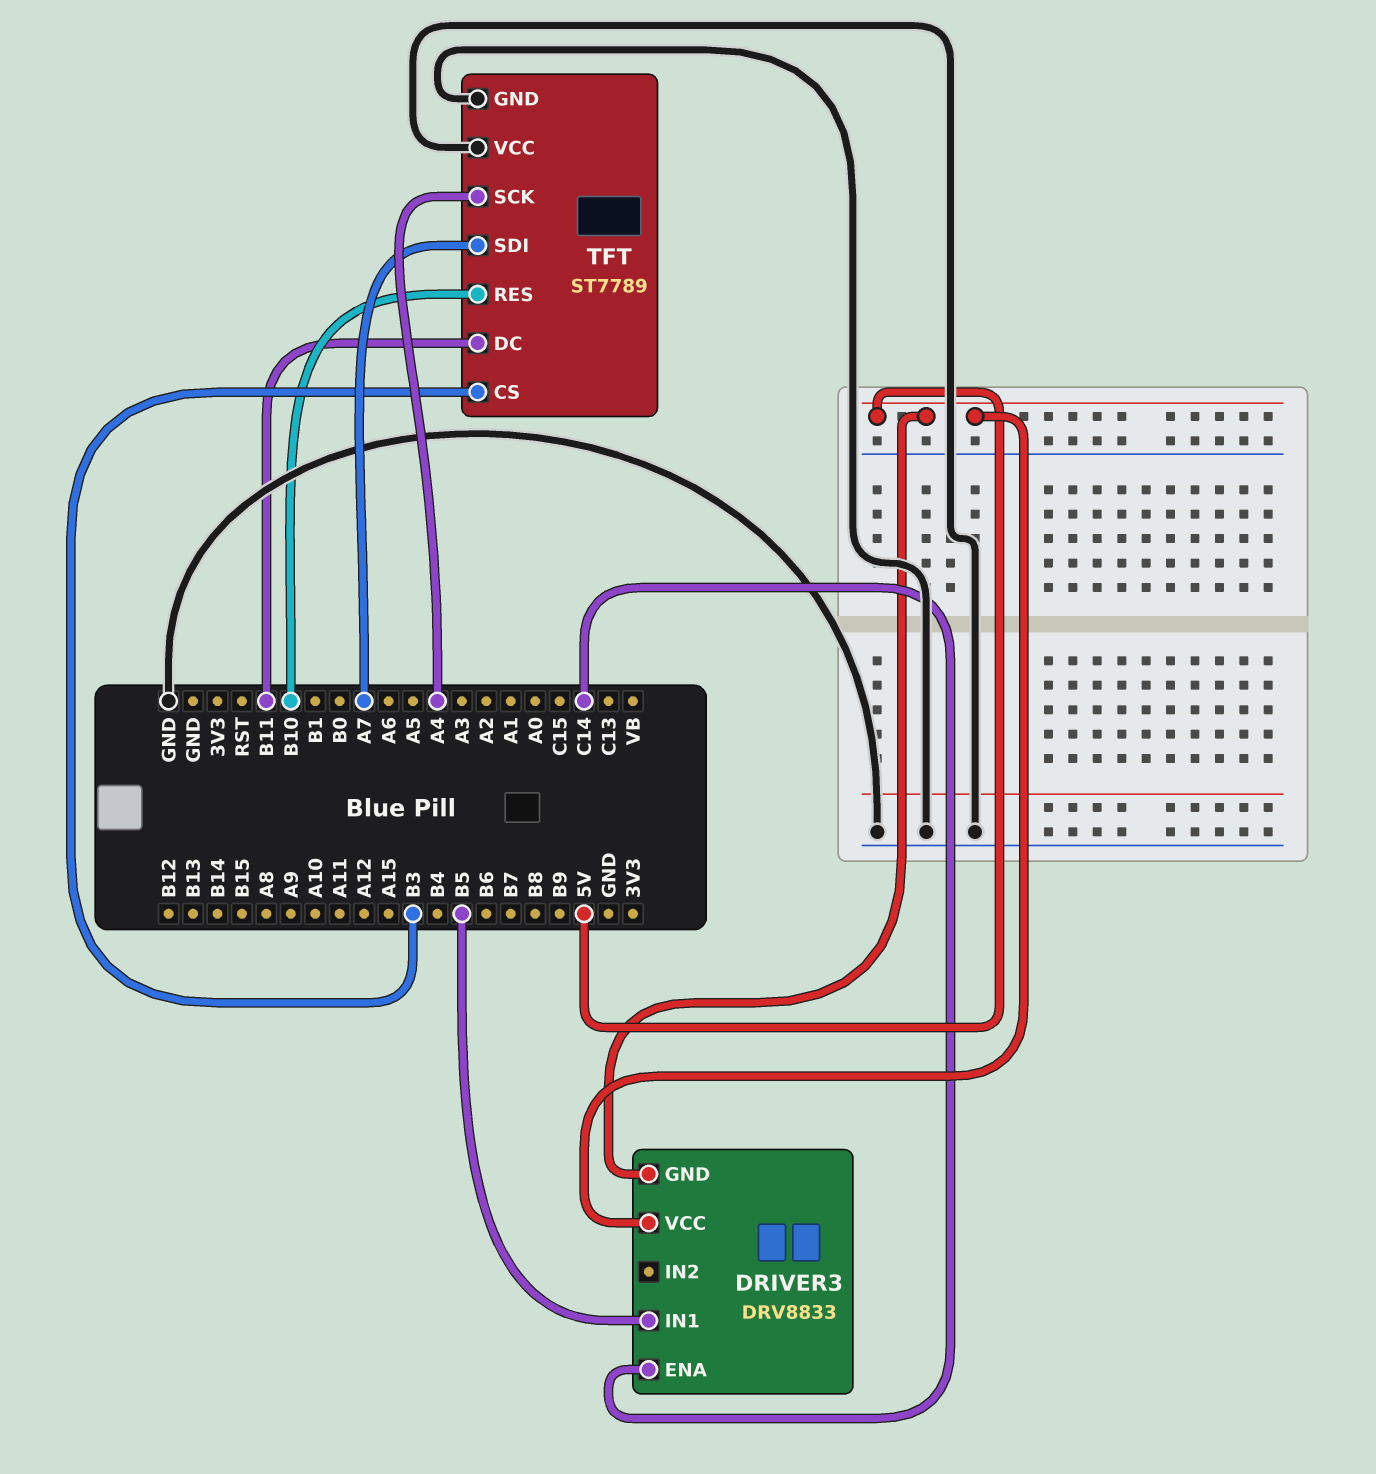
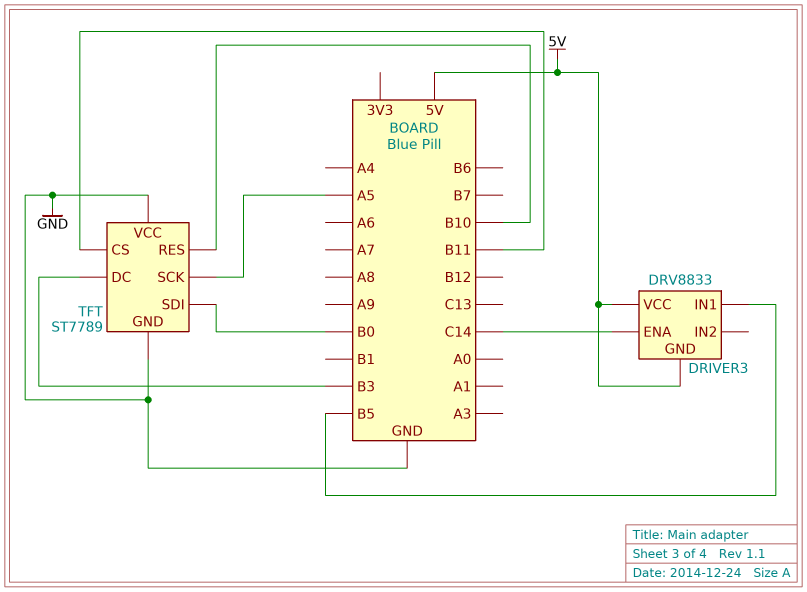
TFT pin CS: B3 -> B11
TFT pin DC: B11 -> B3
TFT pin SCK: A4 -> A5
TFT pin SDI: A7 -> B0

